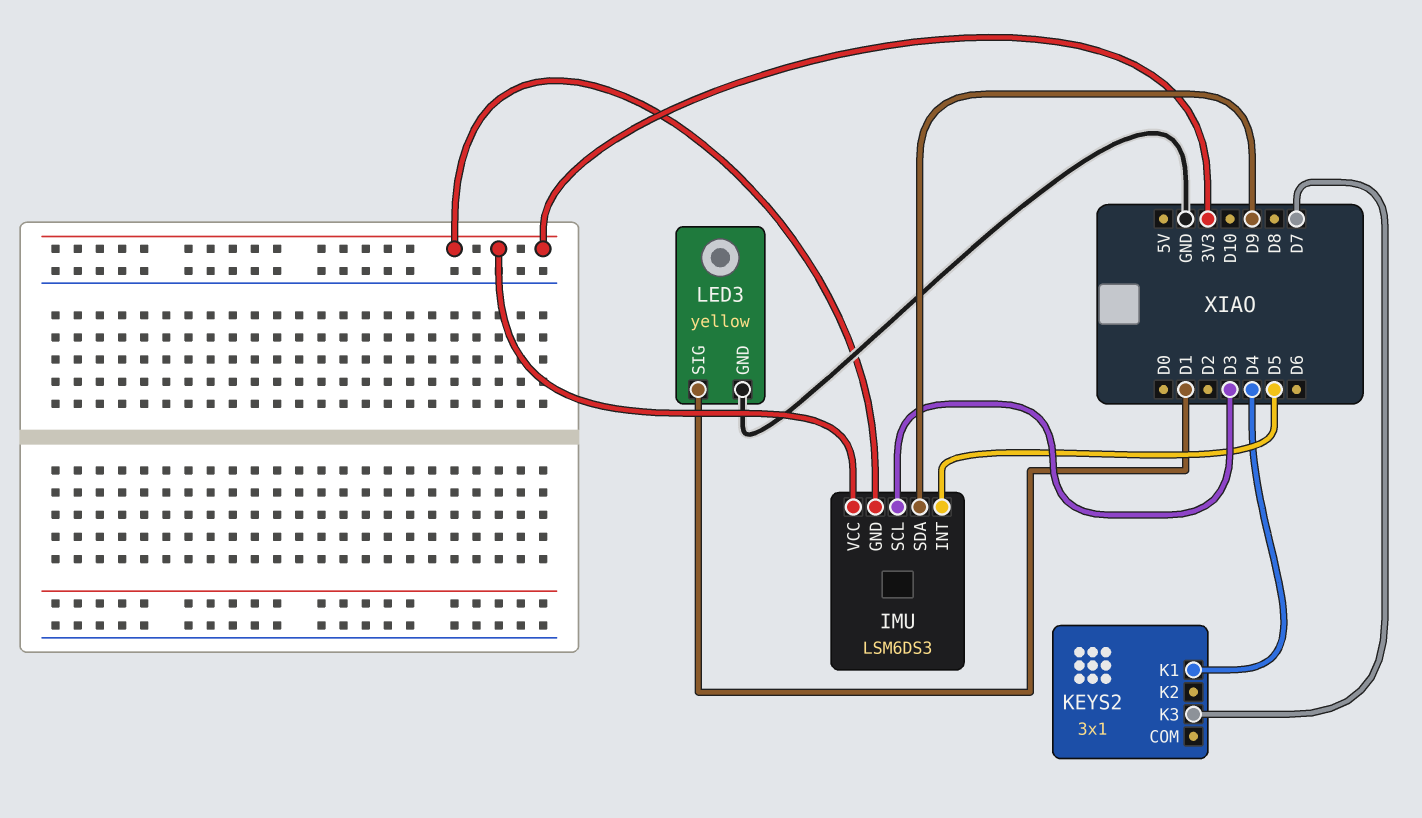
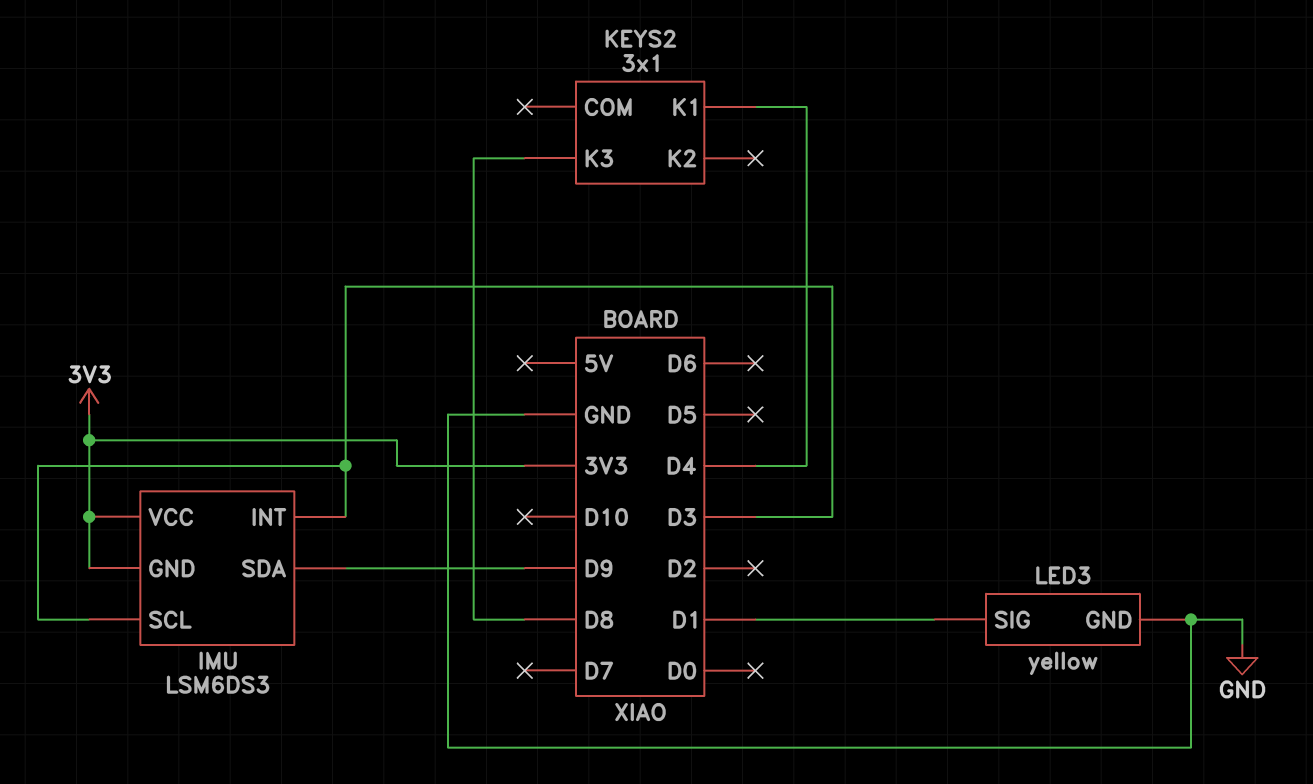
IMU pin INT: D5 -> D3
KEYS2 pin K3: D7 -> D8

